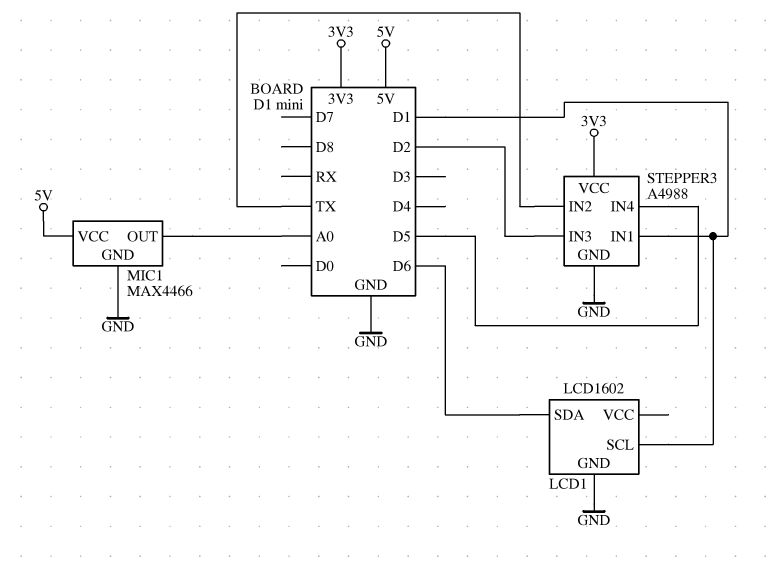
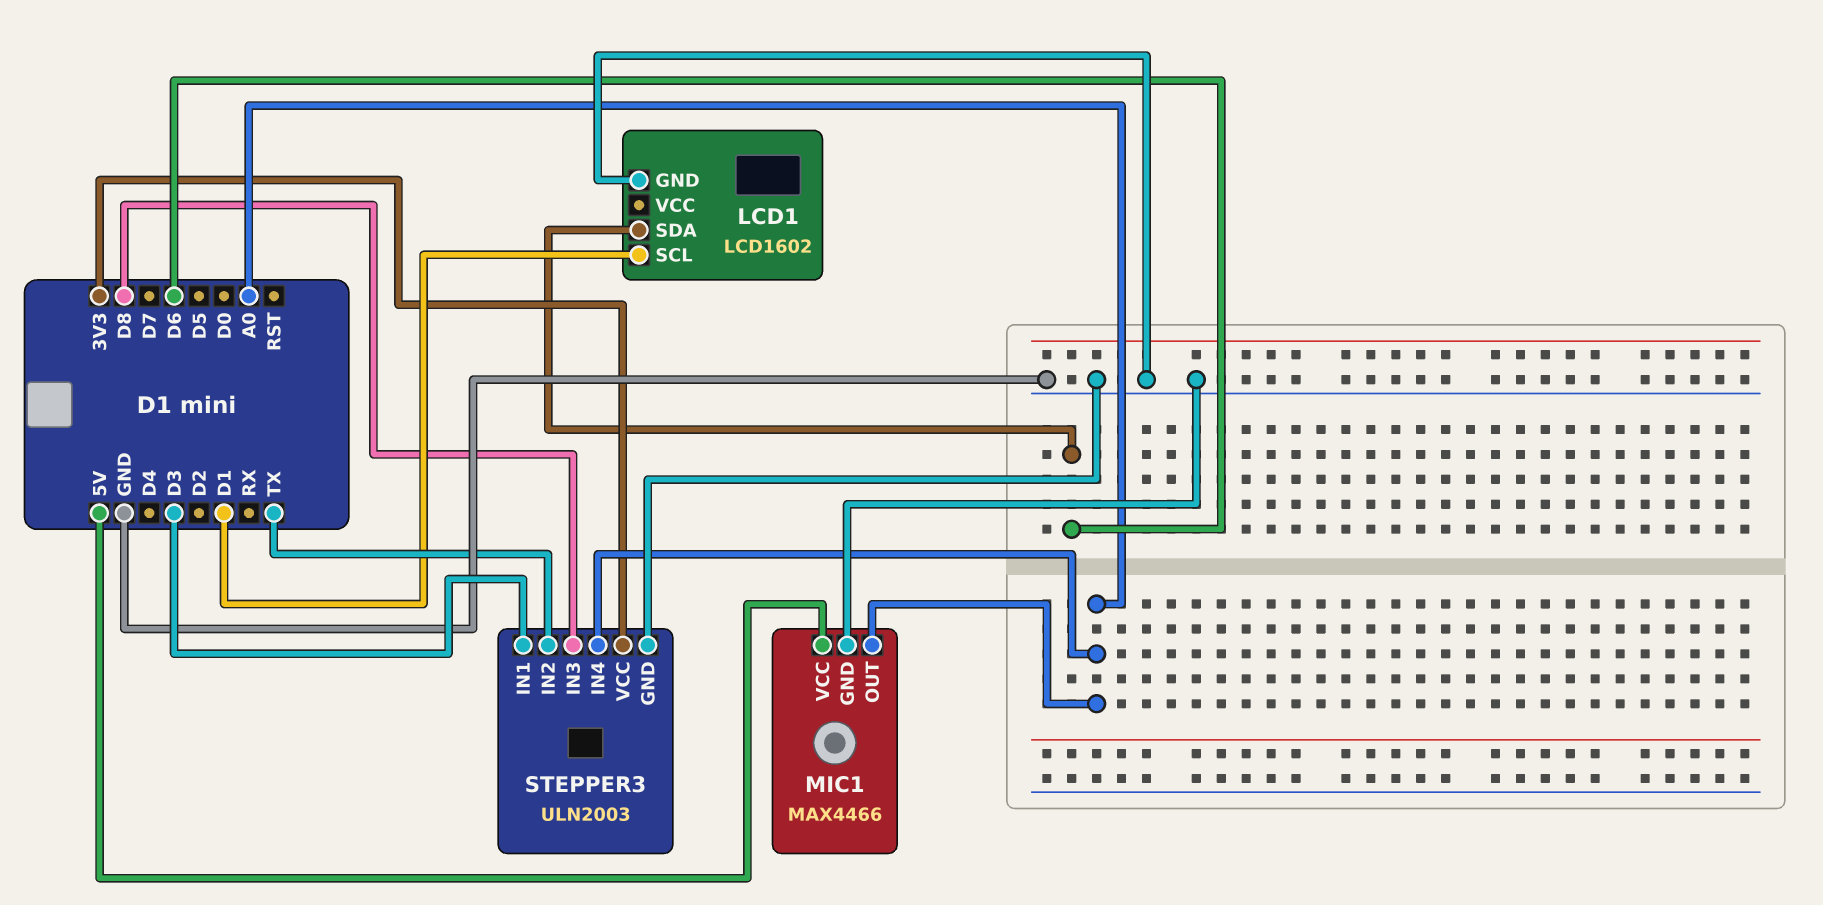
STEPPER3: A4988 -> ULN2003
STEPPER3 pin IN1: D1 -> D3
STEPPER3 pin IN3: D2 -> D8
STEPPER3 pin IN4: D5 -> A0

